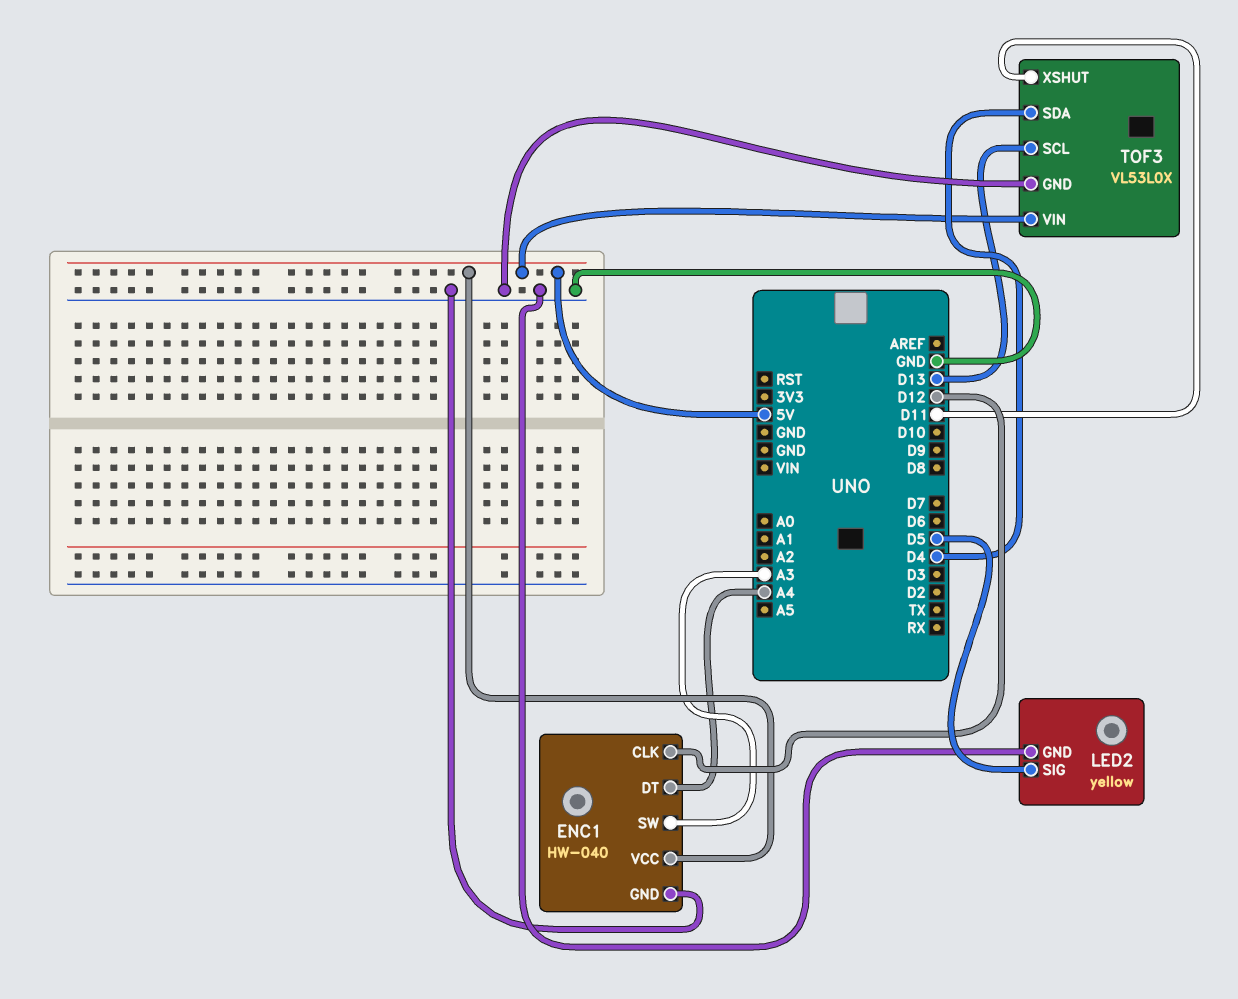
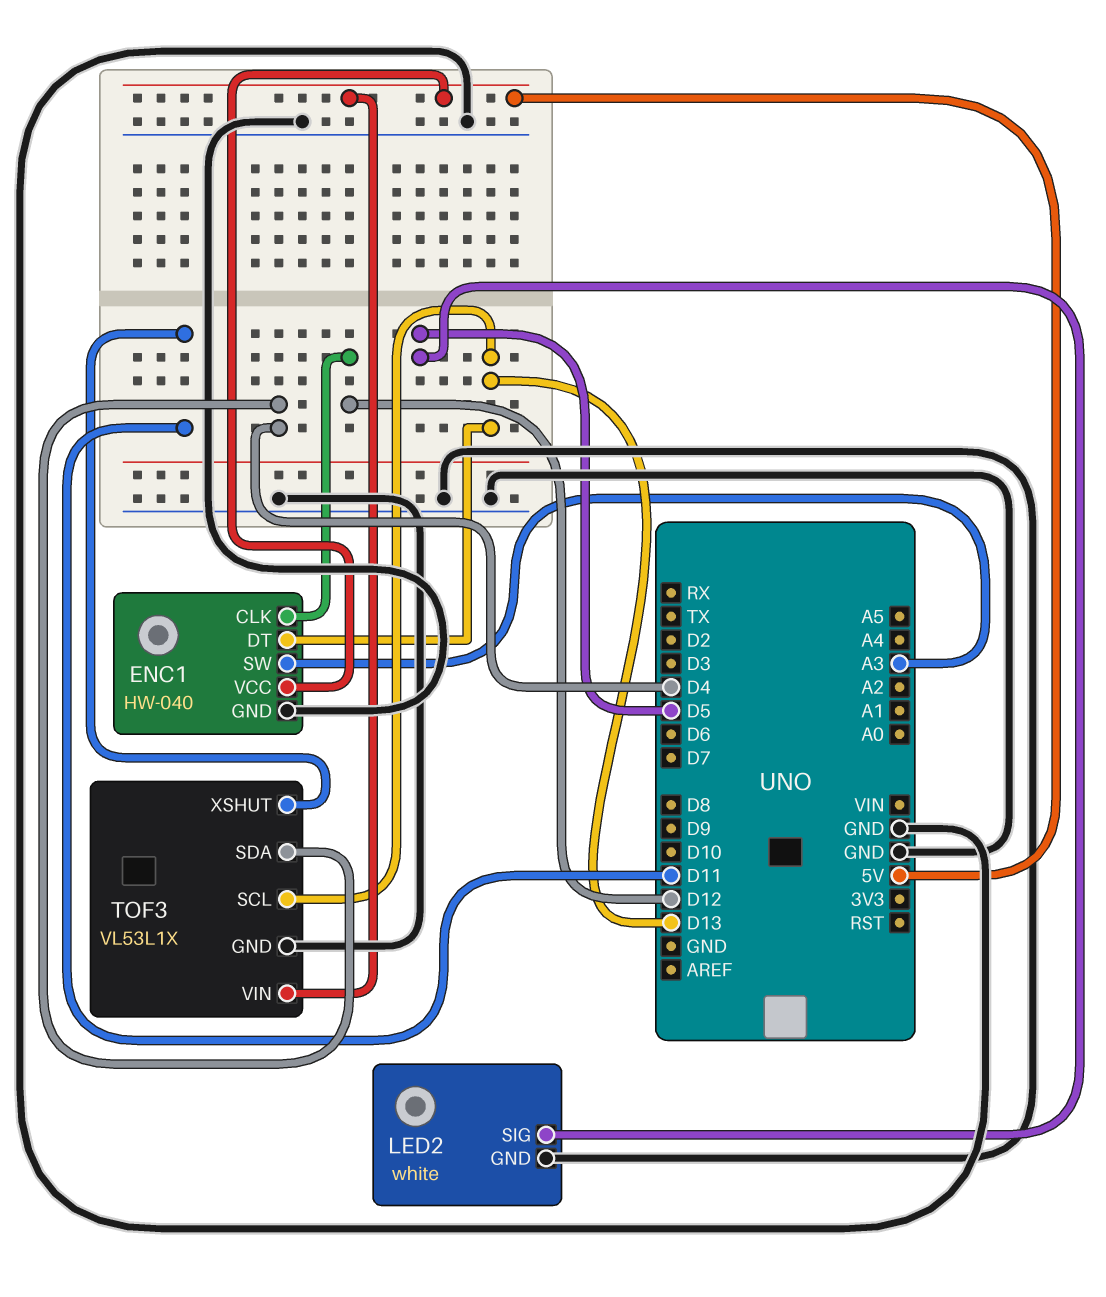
ENC1 pin DT: A4 -> D13
LED2: yellow -> white
TOF3: VL53L0X -> VL53L1X

